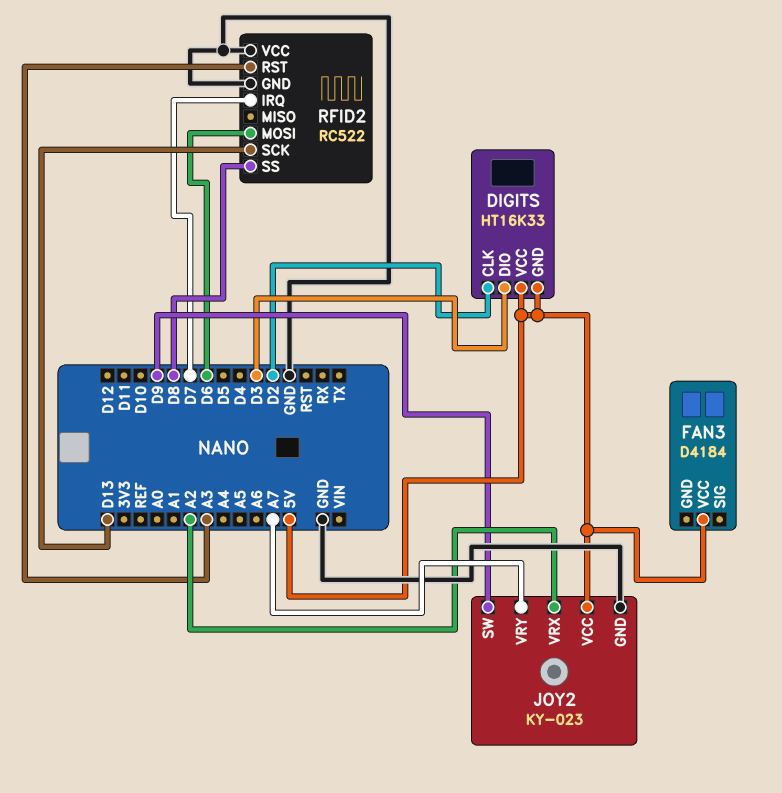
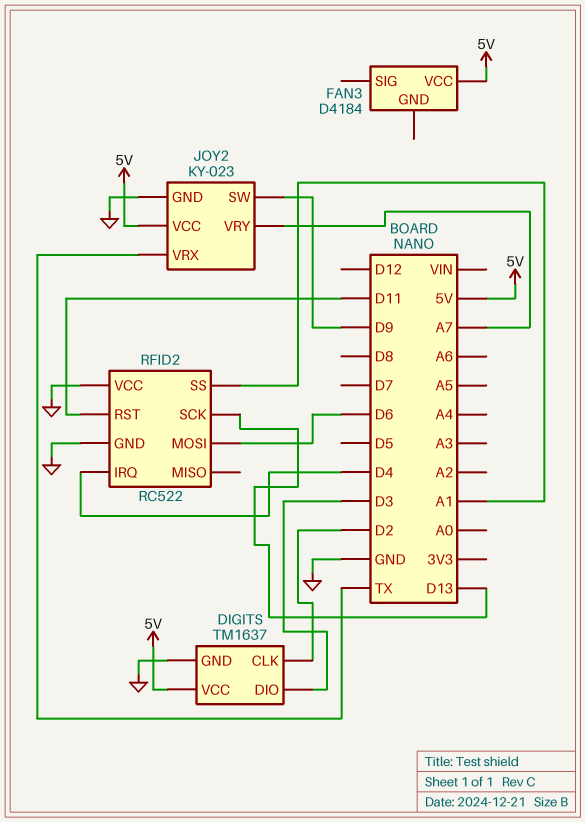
DIGITS: HT16K33 -> TM1637
DIGITS pin GND: 5V -> GND
JOY2 pin VRX: A2 -> TX
RFID2 pin IRQ: D7 -> D4
RFID2 pin RST: A3 -> D11
RFID2 pin SS: D8 -> A1

